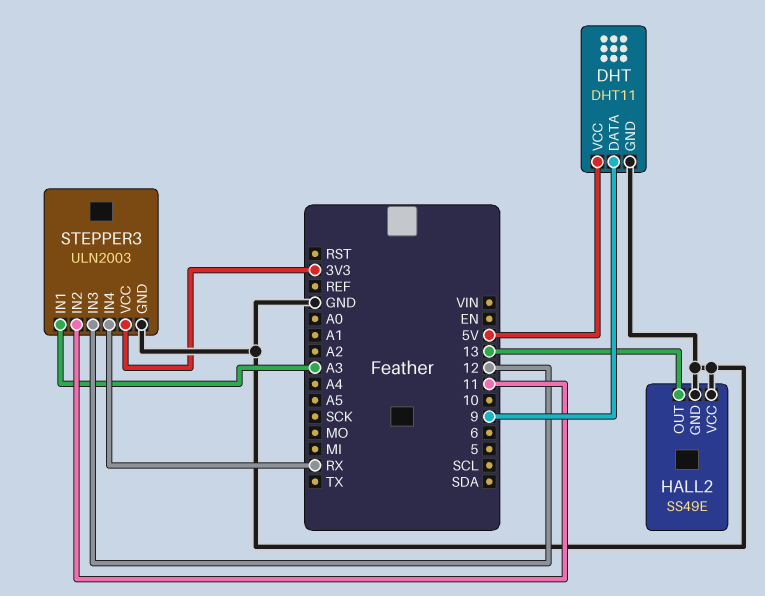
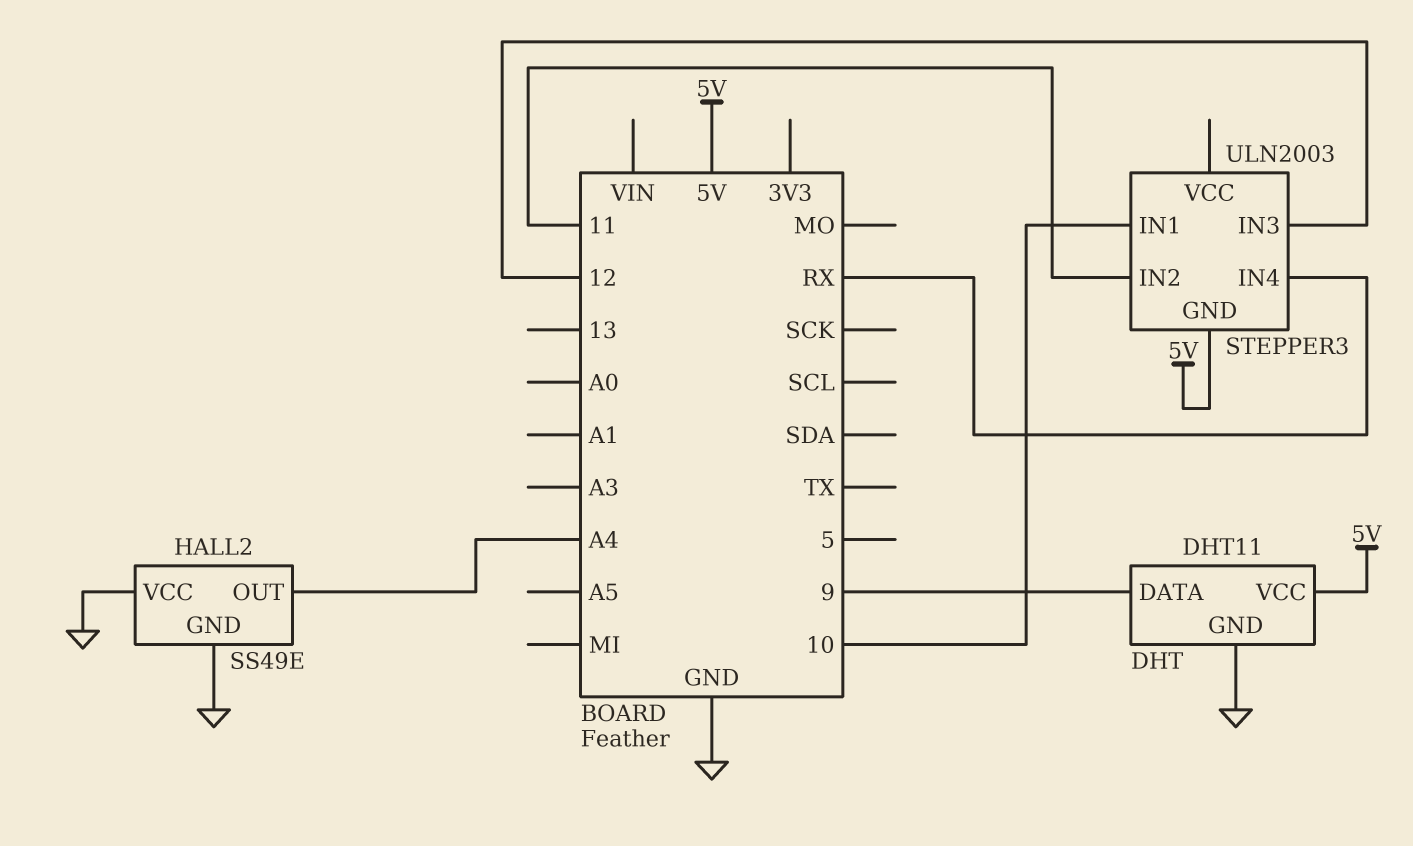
HALL2 pin OUT: 13 -> A4
STEPPER3 pin GND: GND -> 5V
STEPPER3 pin IN1: A3 -> 10
STEPPER3 pin VCC: 3V3 -> none

